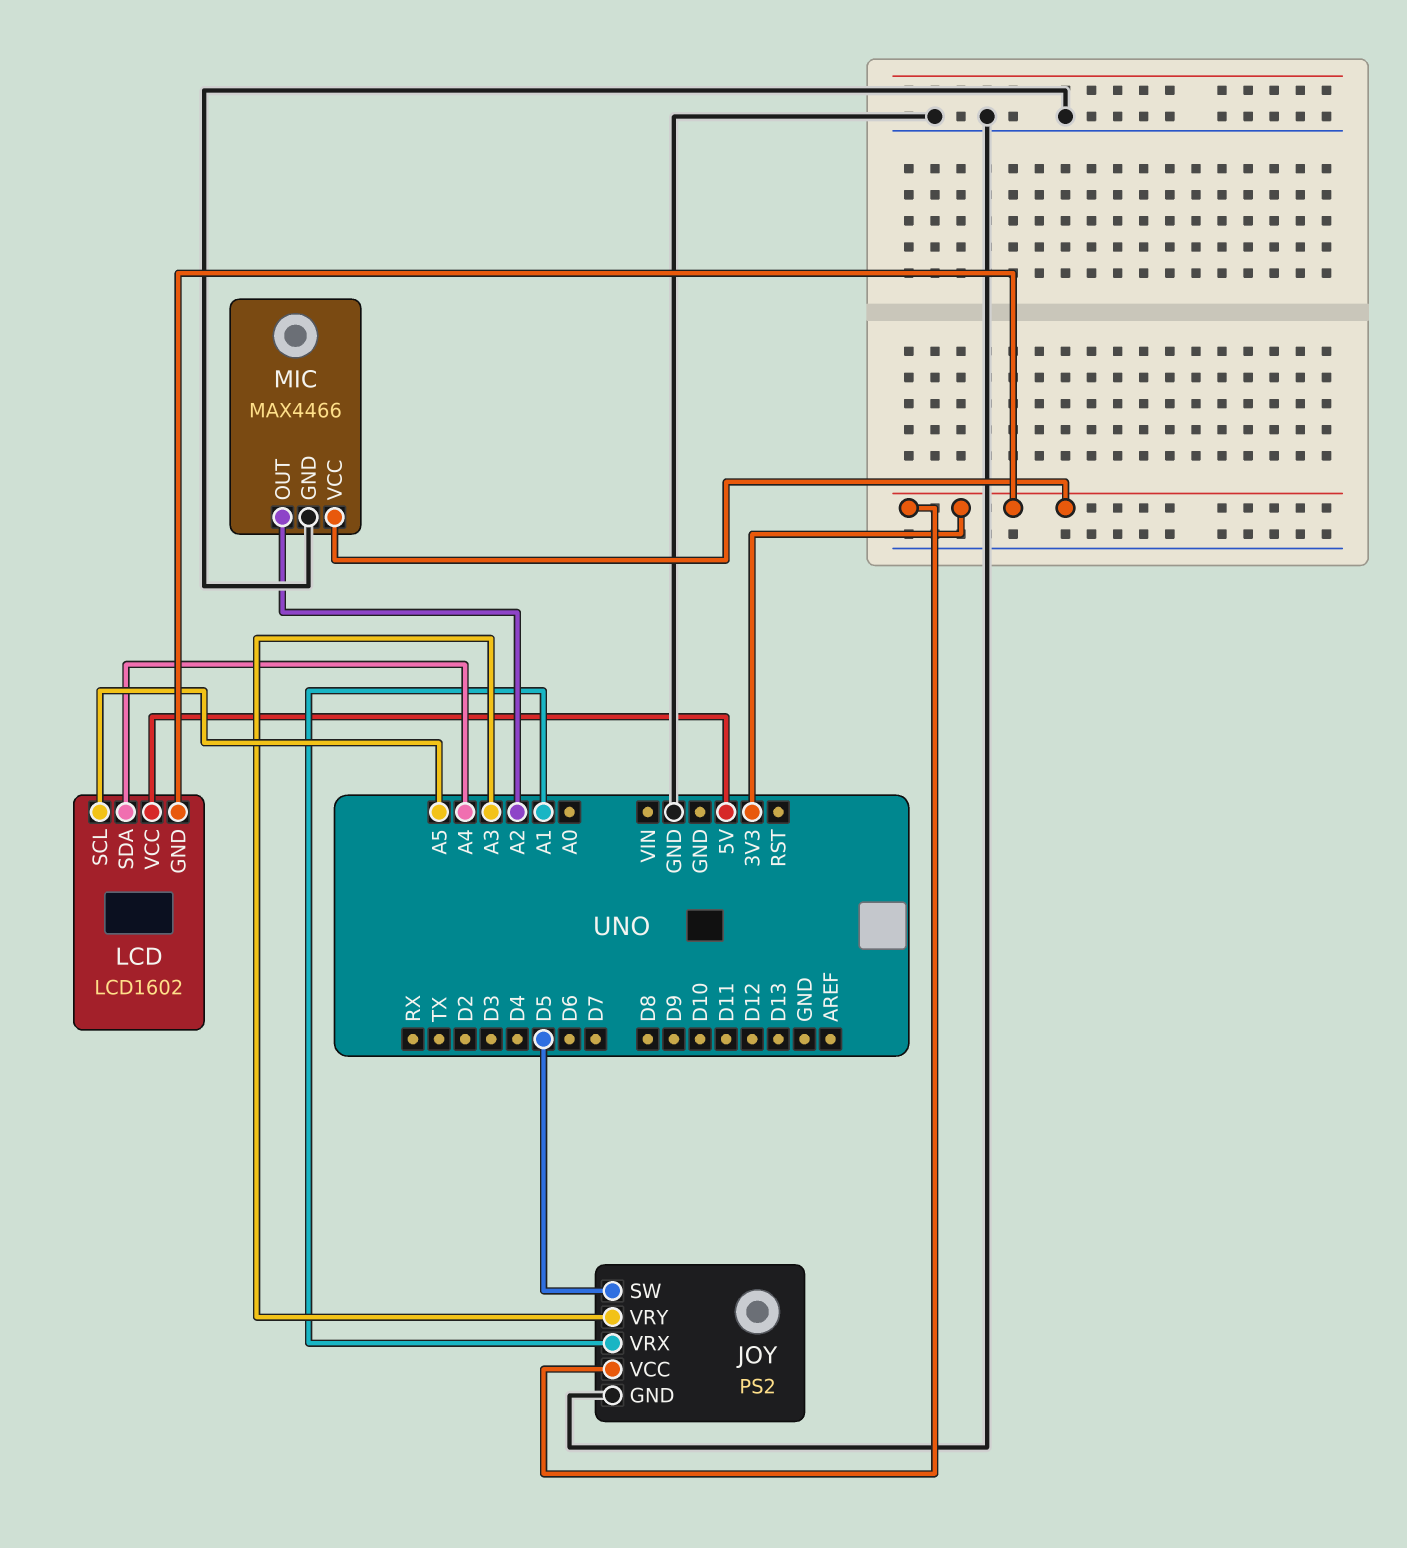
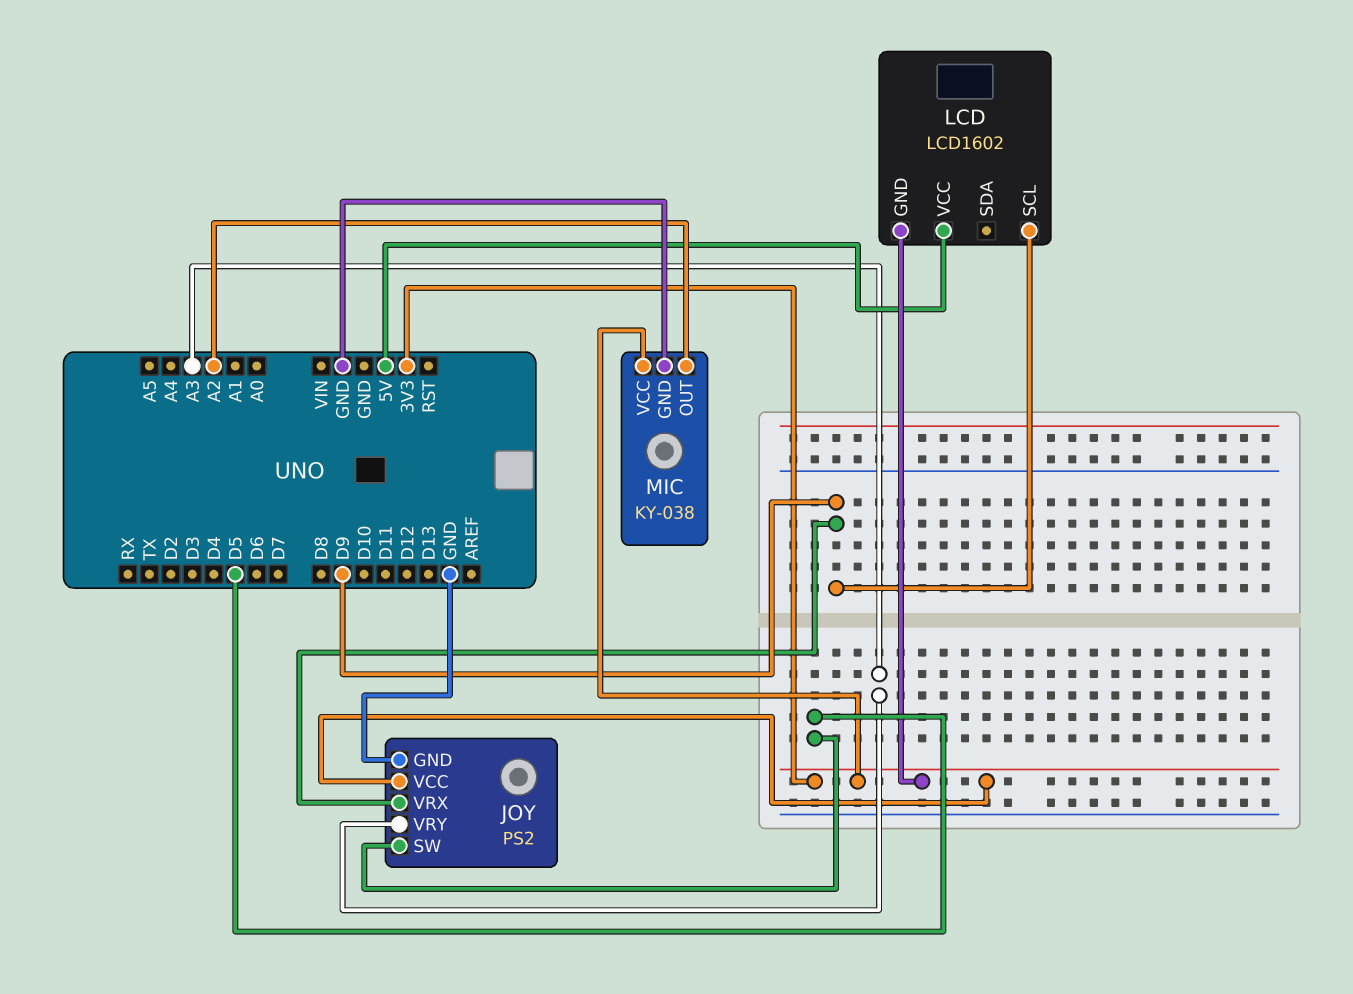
JOY pin VRX: A1 -> D9
LCD pin SCL: A5 -> D9
LCD pin SDA: A4 -> none
MIC: MAX4466 -> KY-038

